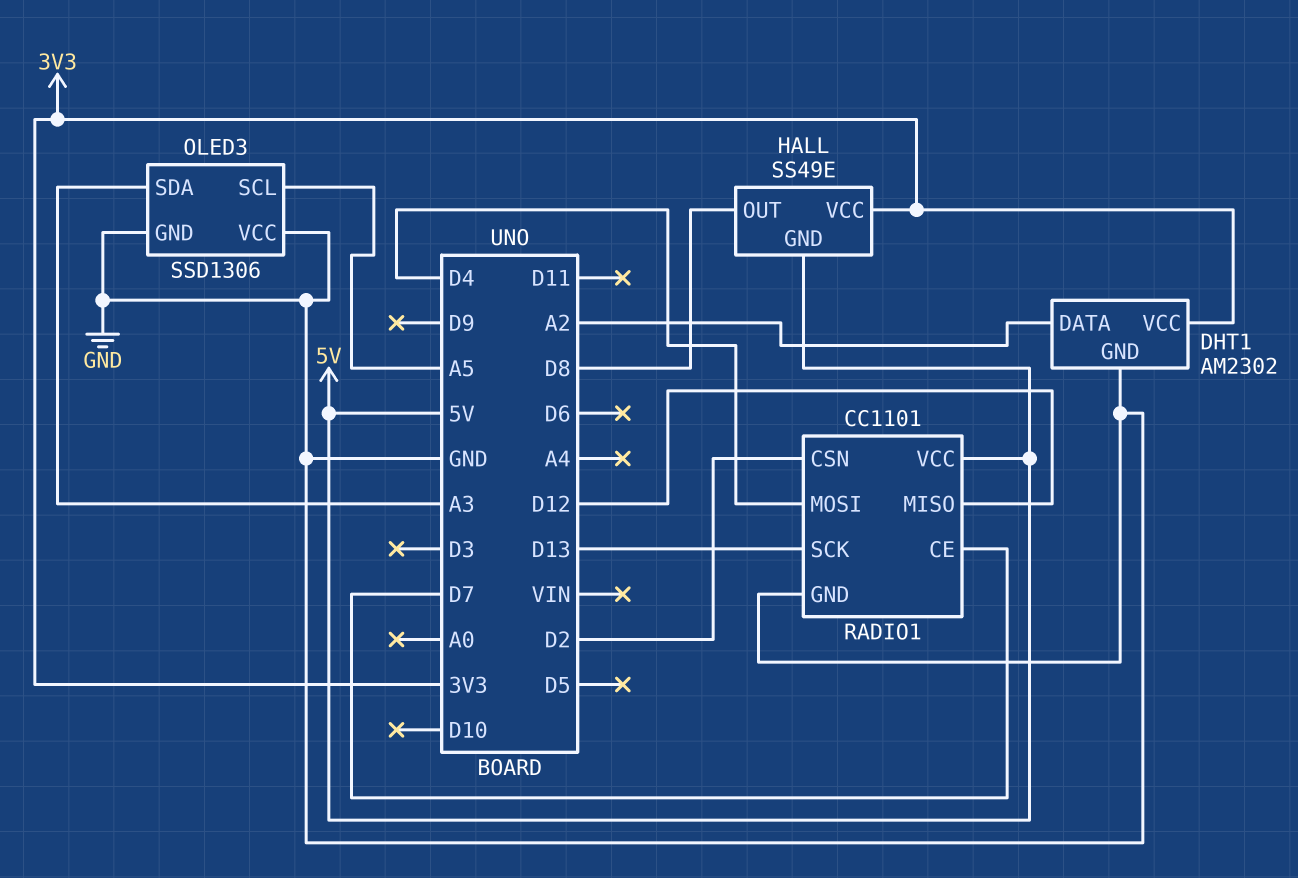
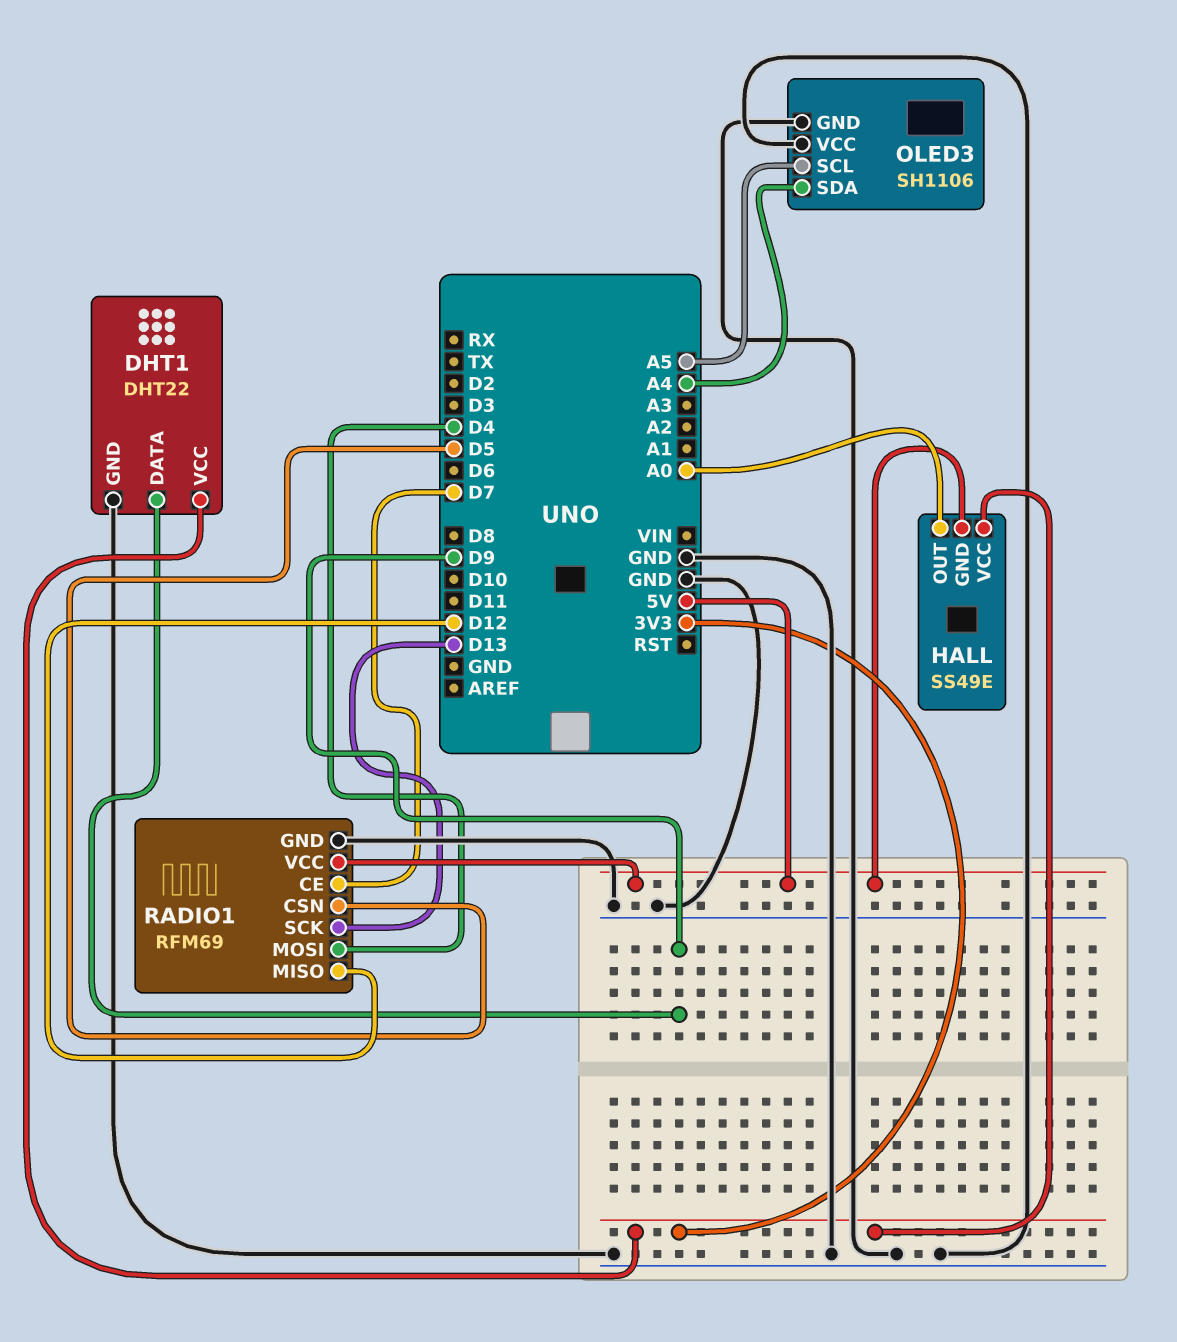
DHT1: AM2302 -> DHT22
DHT1 pin DATA: A2 -> D9
HALL pin OUT: D8 -> A0
OLED3: SSD1306 -> SH1106
OLED3 pin SDA: A3 -> A4
RADIO1: CC1101 -> RFM69
RADIO1 pin CSN: D2 -> D5

